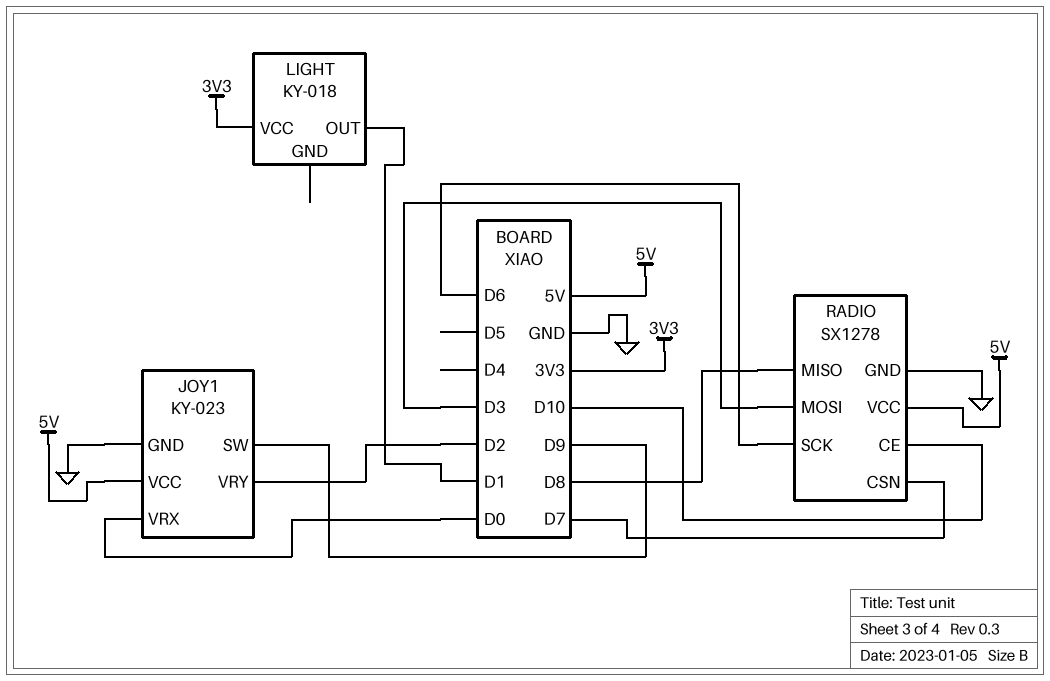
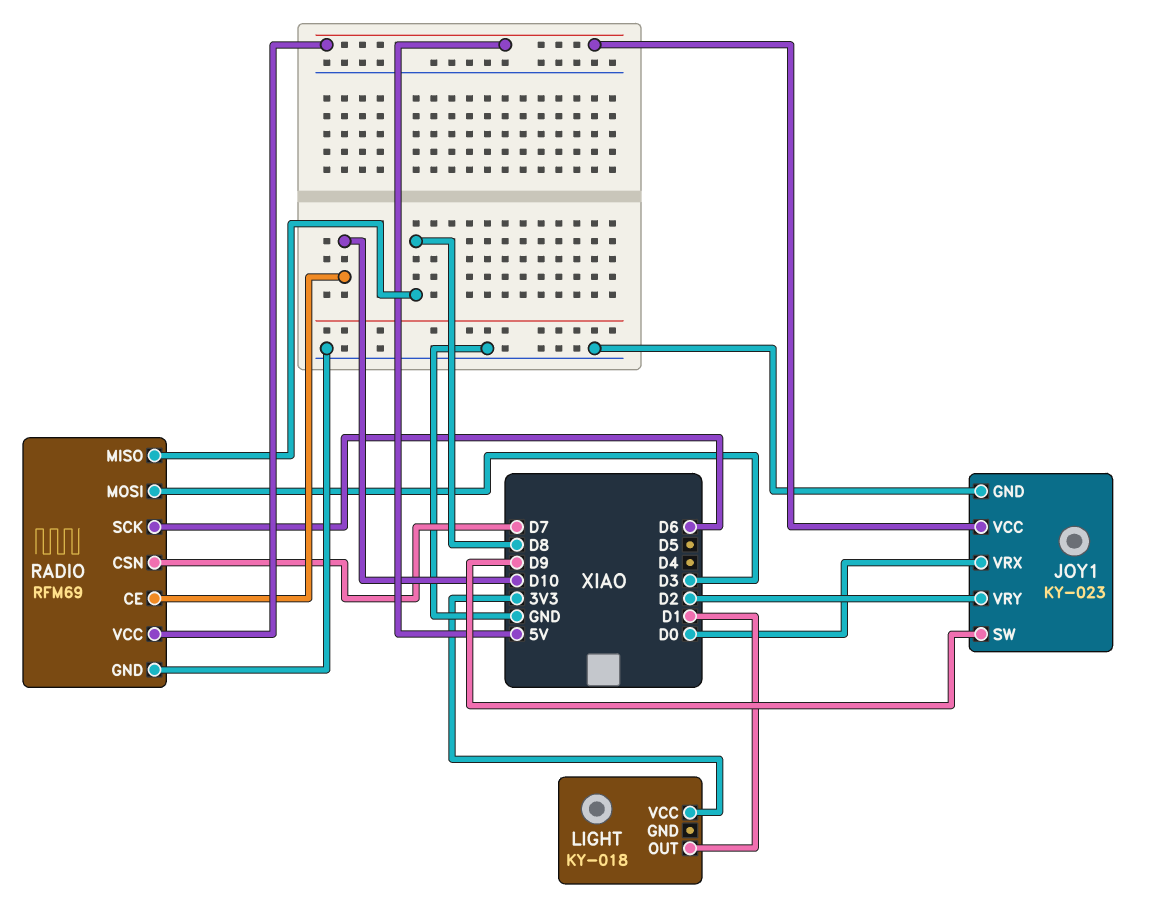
RADIO: SX1278 -> RFM69

